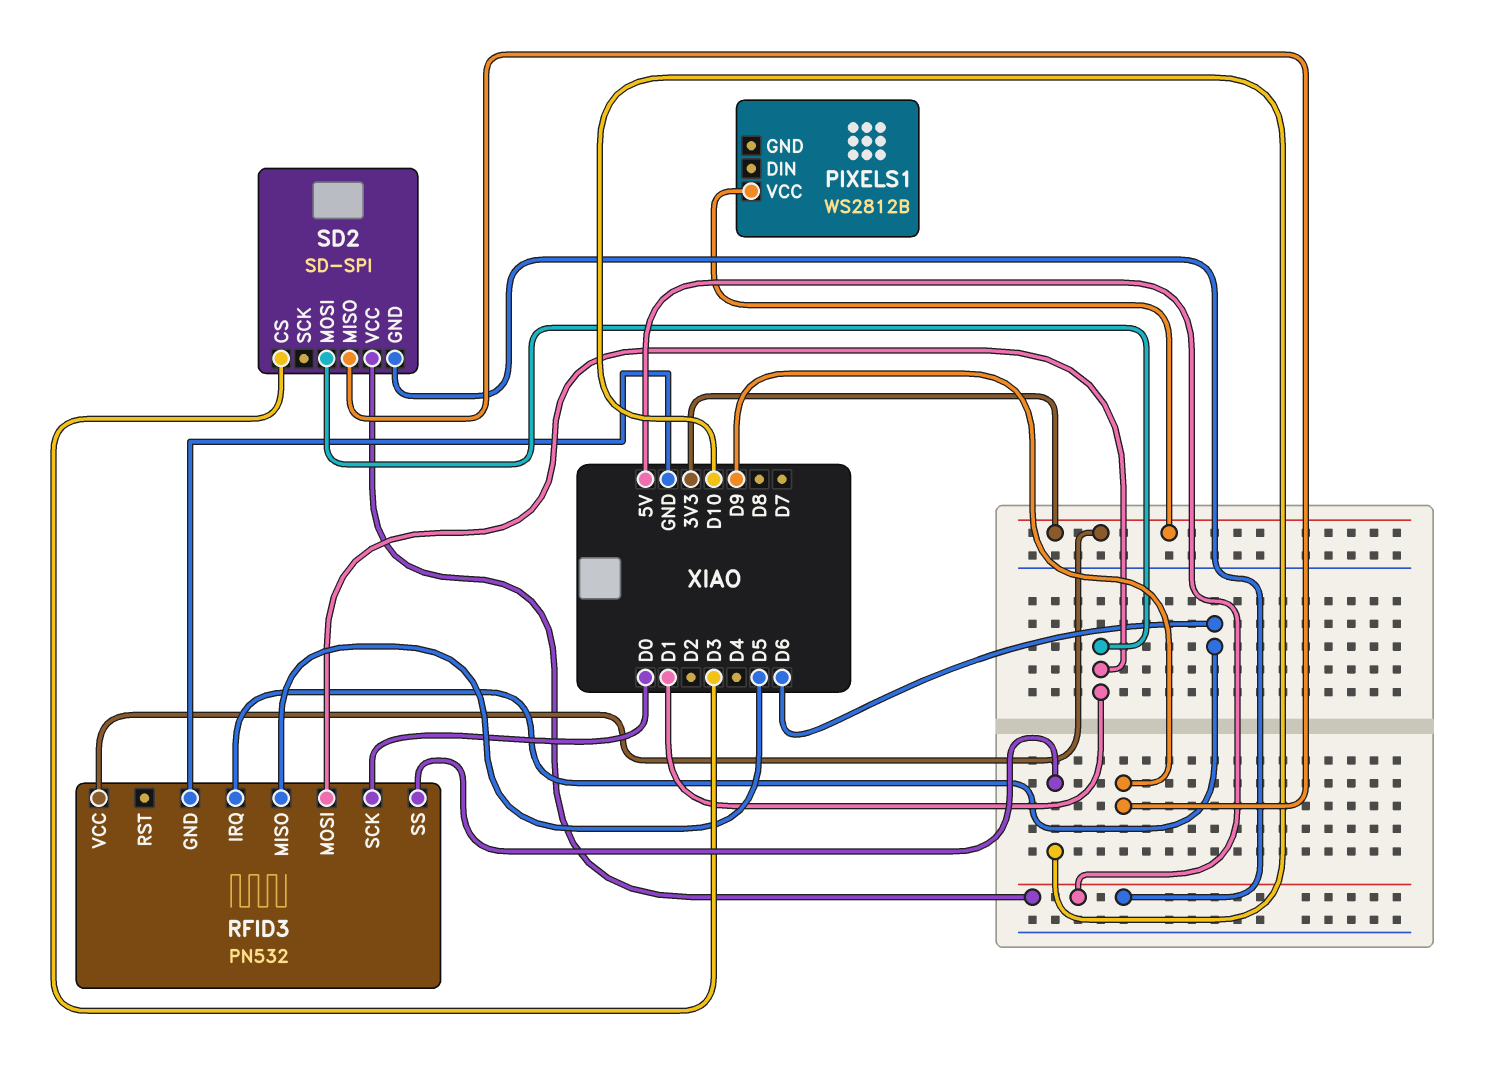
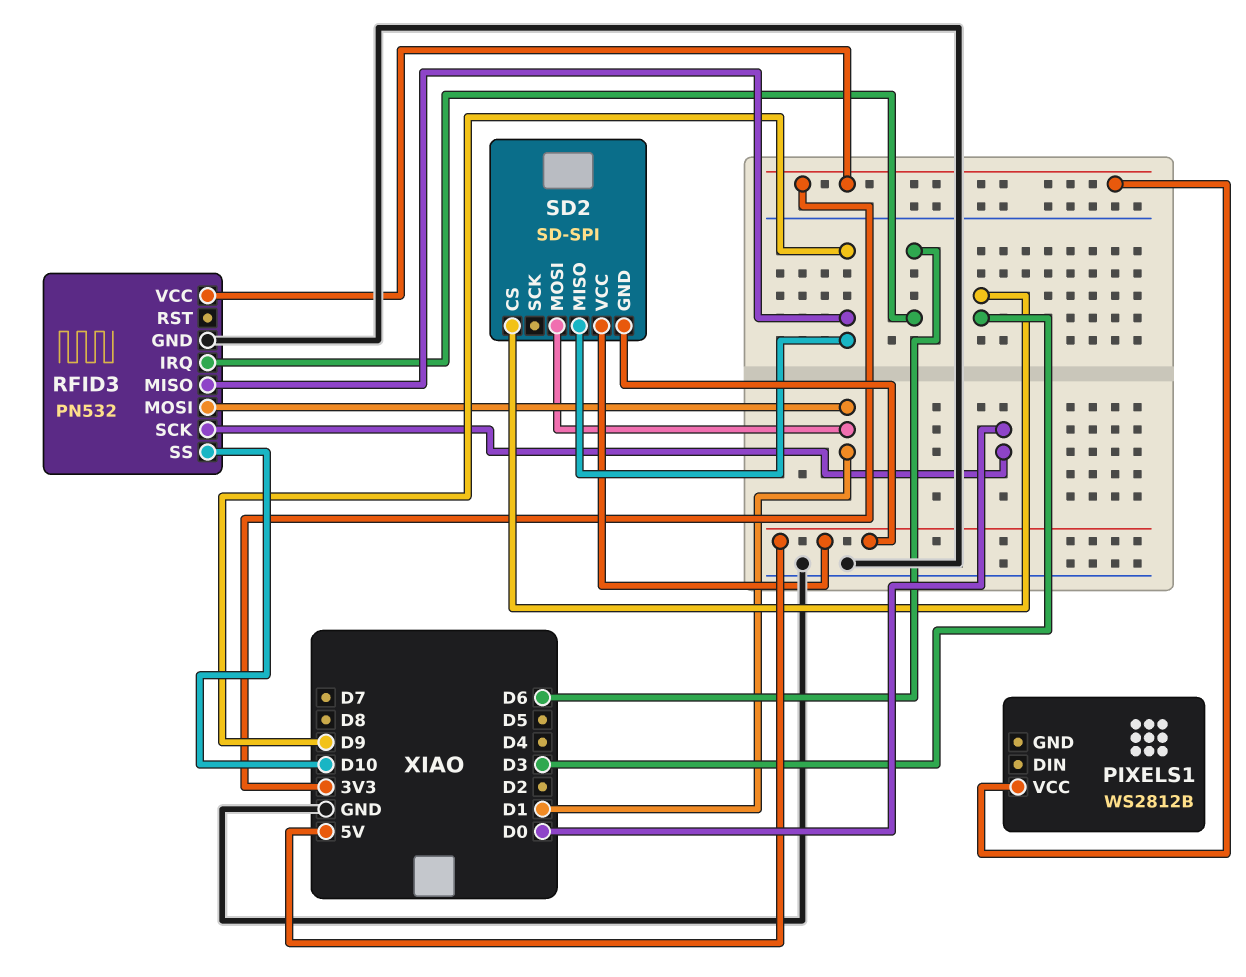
RFID3 pin MISO: D5 -> D9

